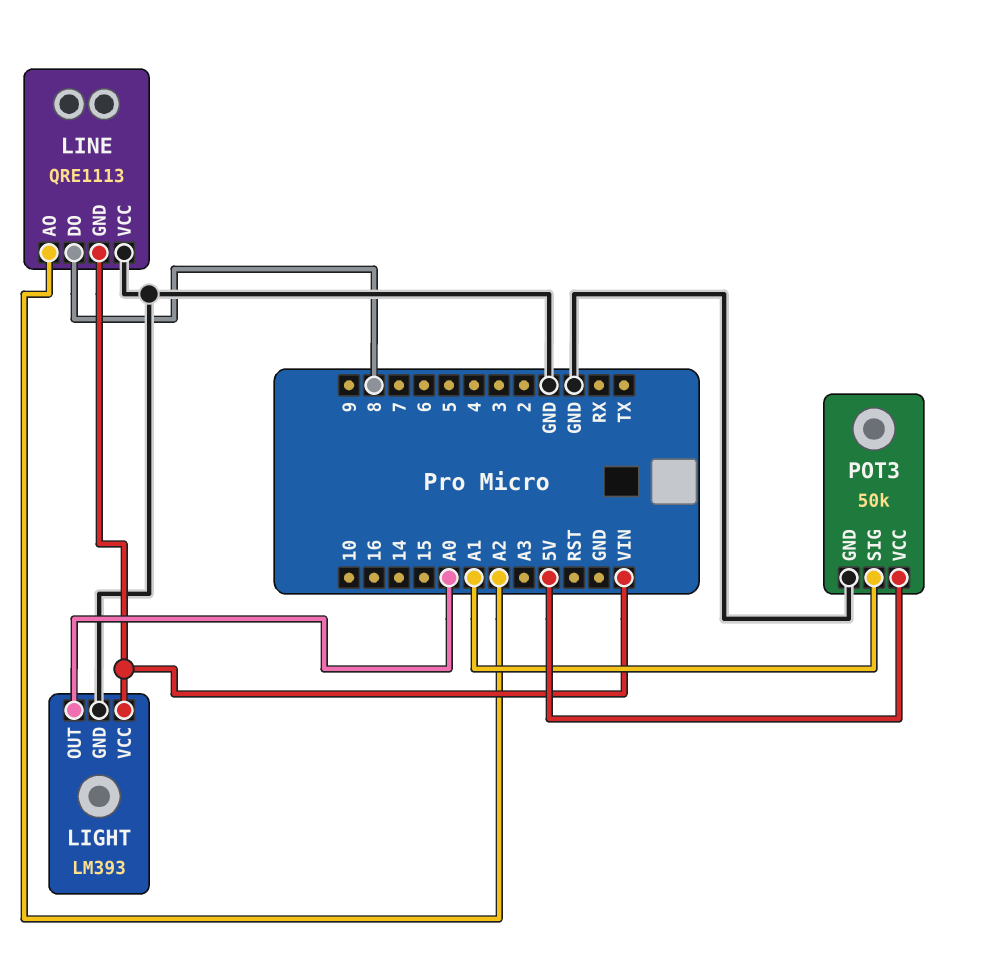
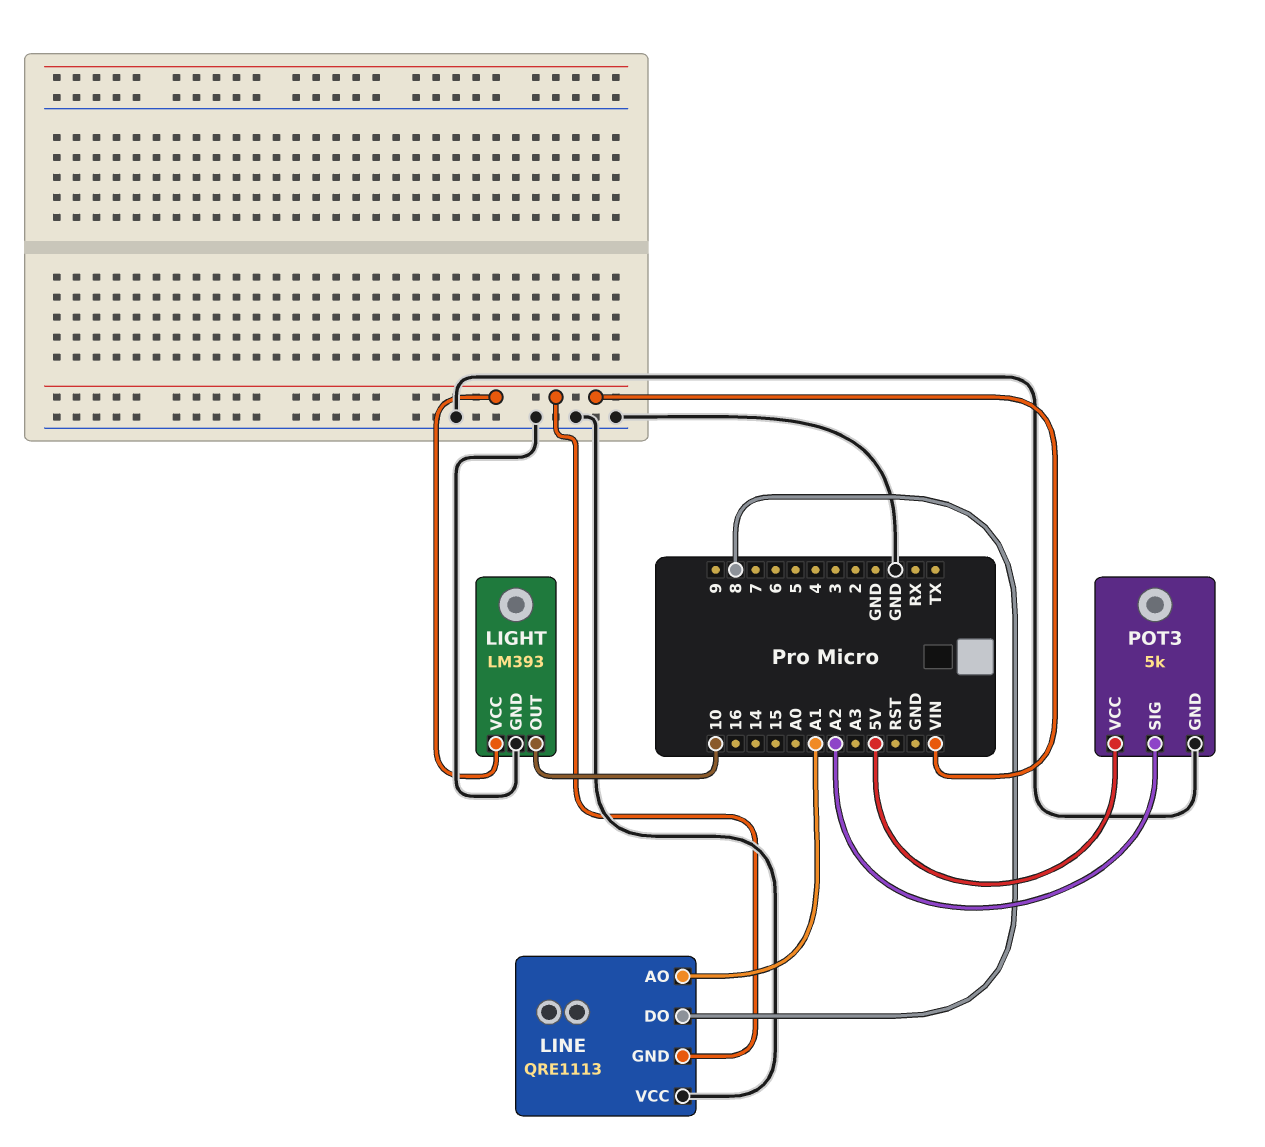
LIGHT pin OUT: A0 -> 10
LINE pin AO: A2 -> A1
POT3: 50k -> 5k
POT3 pin SIG: A1 -> A2

